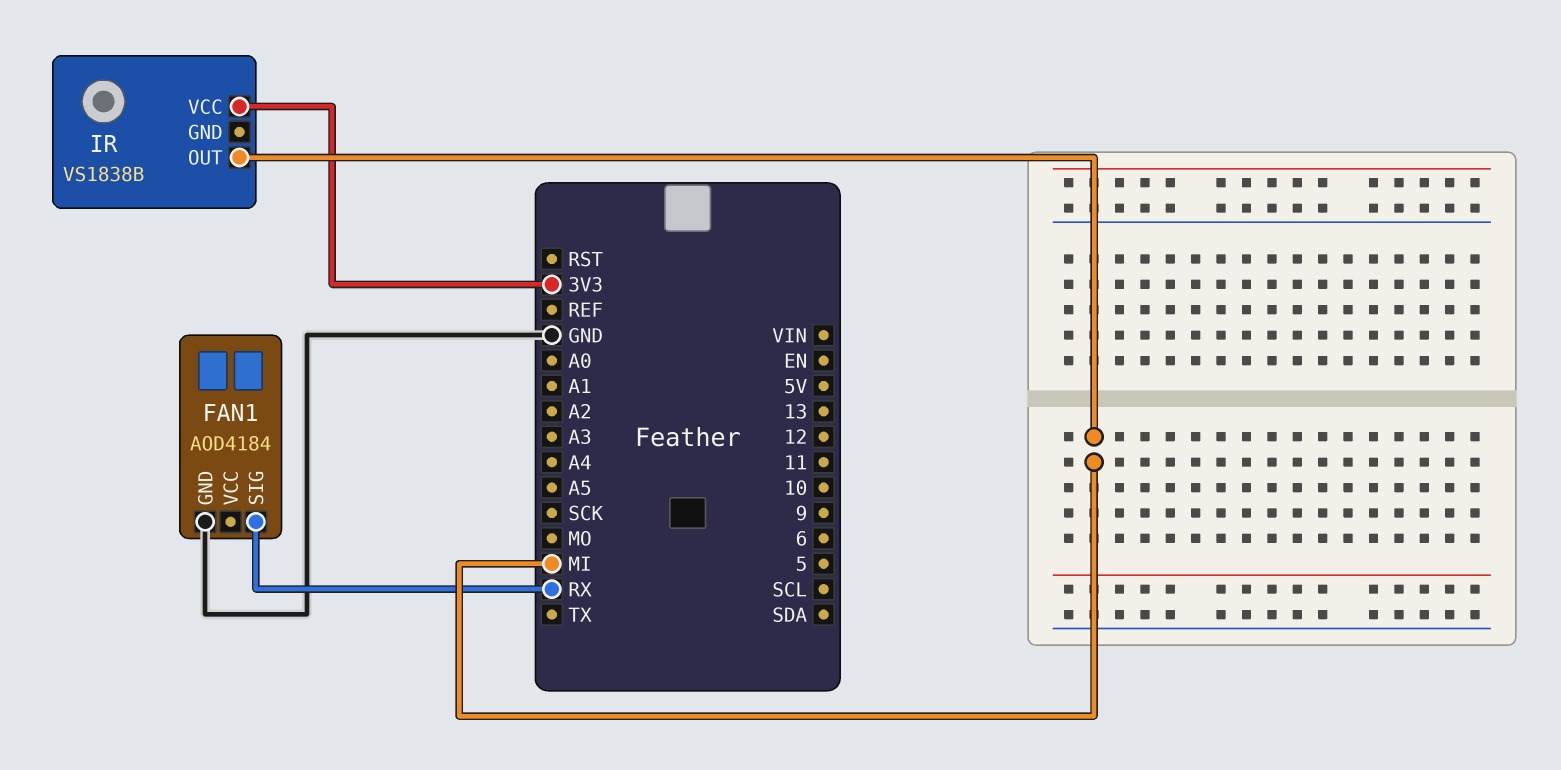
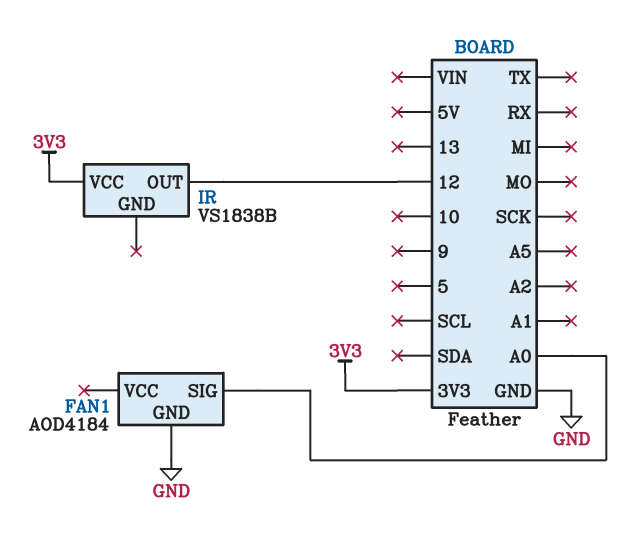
FAN1 pin SIG: RX -> A0
IR pin OUT: MI -> 12

